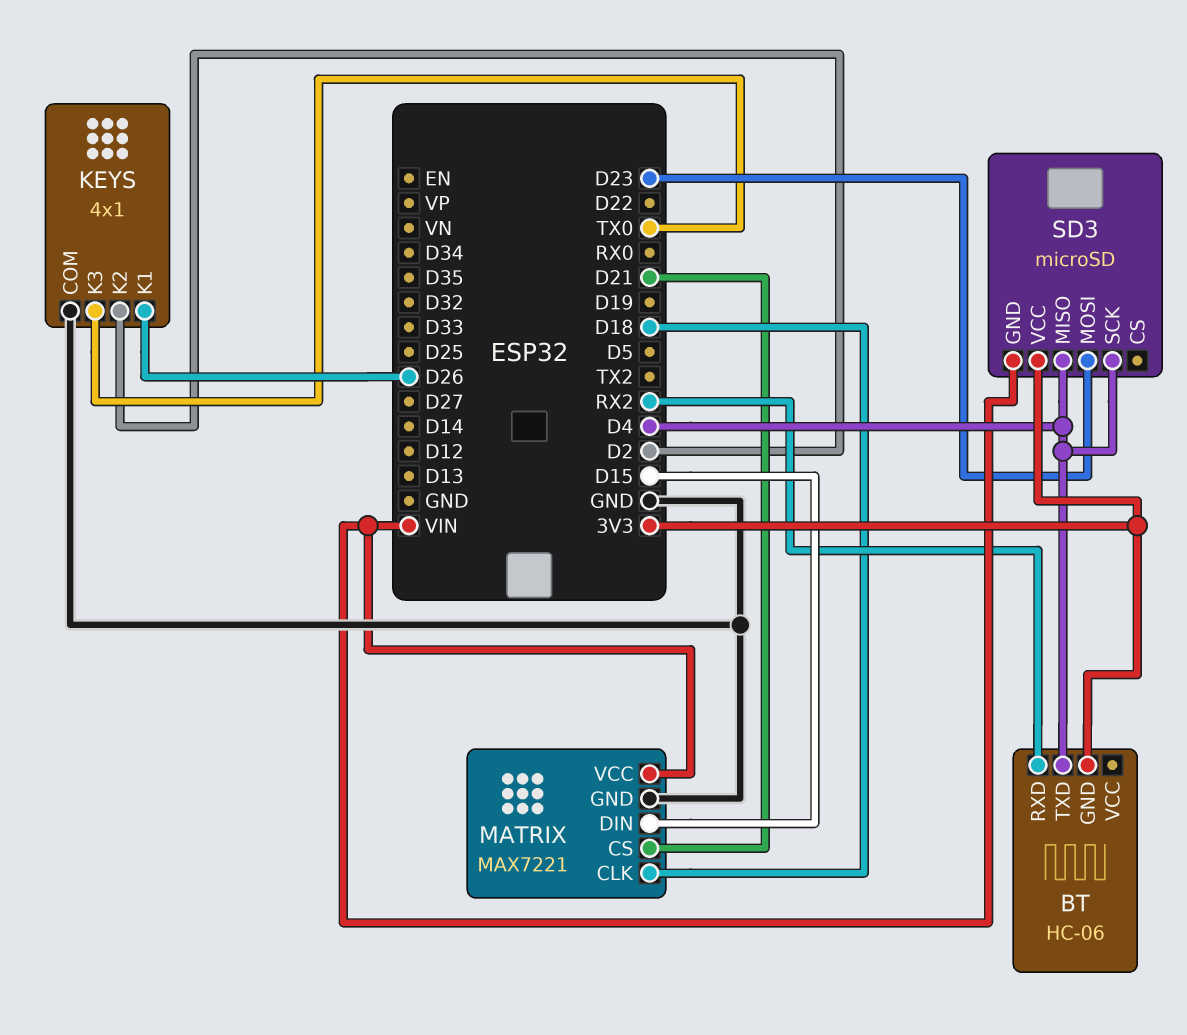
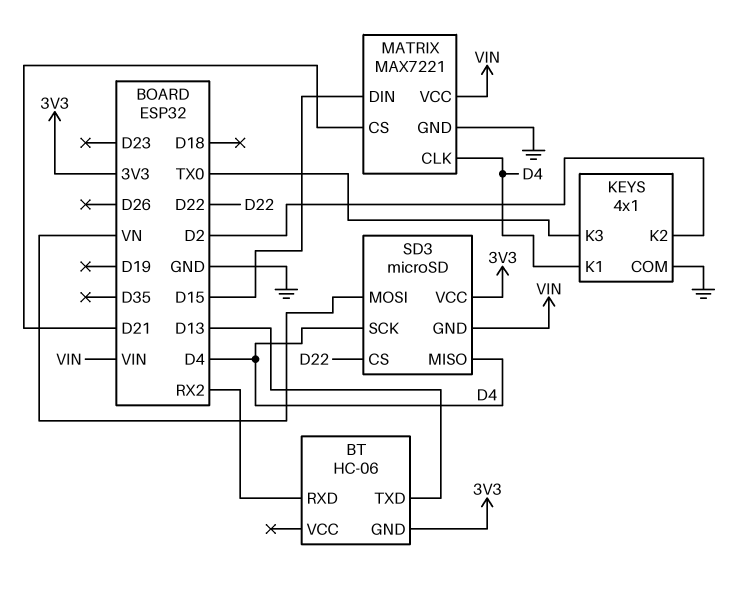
BT pin TXD: D4 -> D13
KEYS pin K1: D26 -> D4
MATRIX pin CLK: D18 -> D4
SD3 pin CS: none -> D22
SD3 pin MOSI: D23 -> VN

